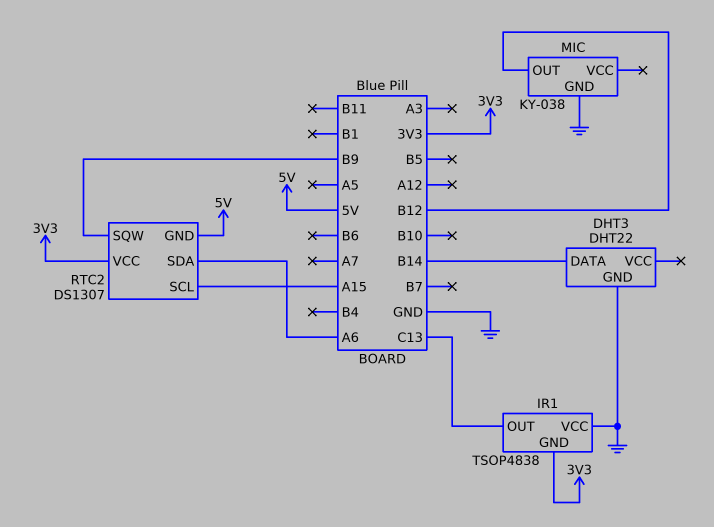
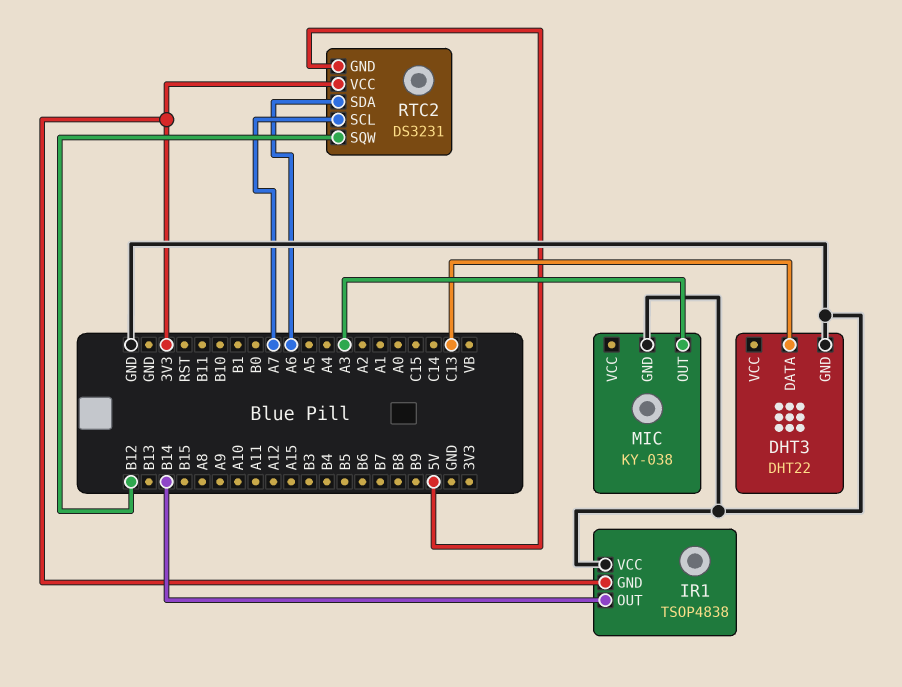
DHT3 pin DATA: B14 -> C13
IR1 pin OUT: C13 -> B14
MIC pin OUT: B12 -> A3
RTC2: DS1307 -> DS3231
RTC2 pin SCL: A15 -> A7
RTC2 pin SQW: B9 -> B12

